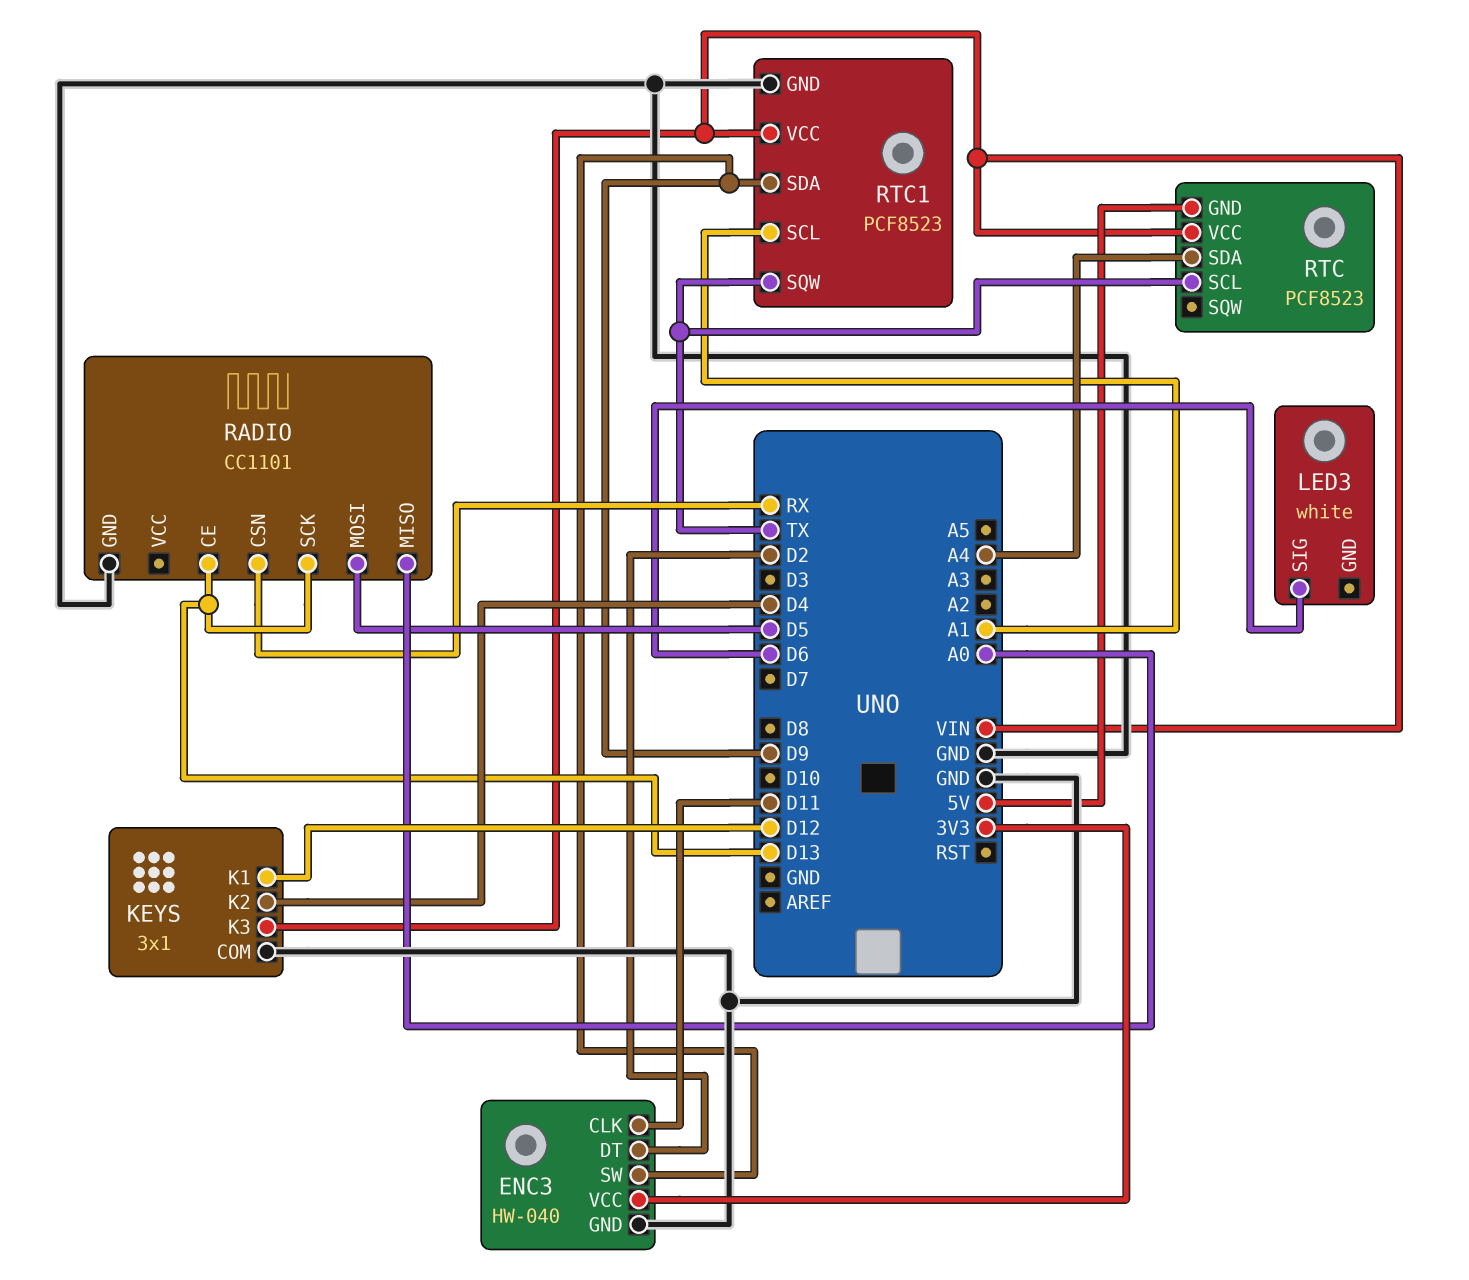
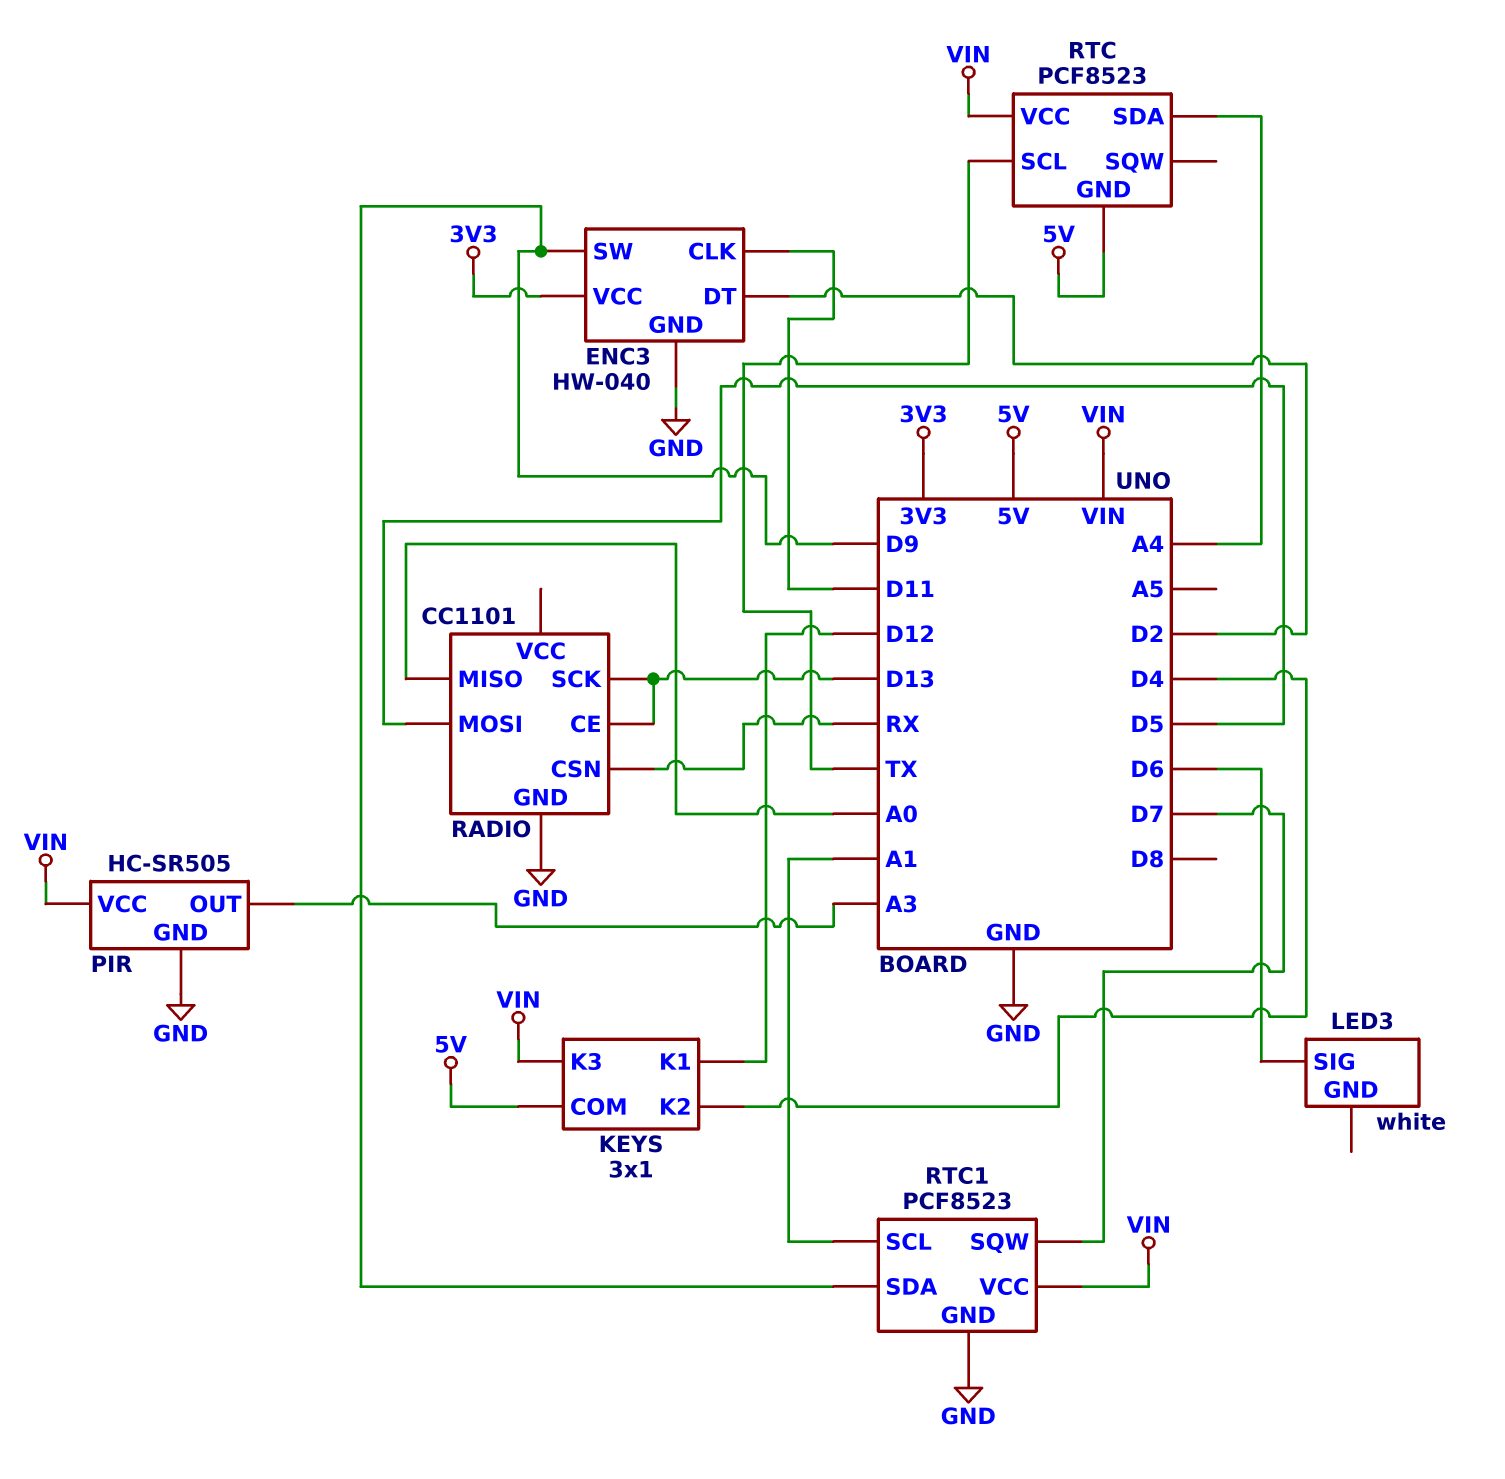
KEYS pin COM: GND -> 5V
PIR: none -> HC-SR505
PIR pin GND: none -> GND
PIR pin OUT: none -> A3
PIR pin VCC: none -> VIN
RTC1 pin SQW: TX -> D7

